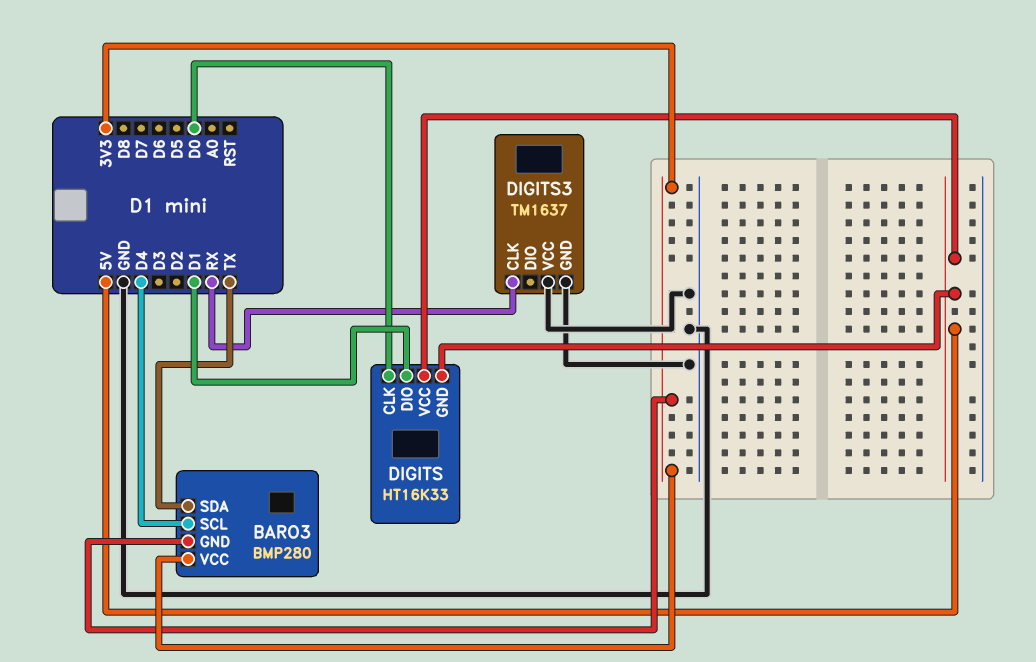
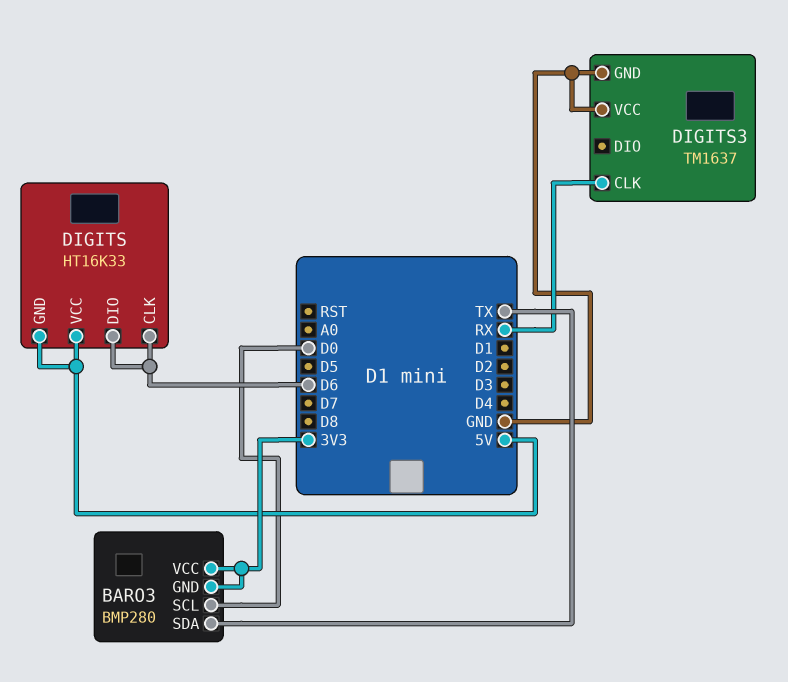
BARO3 pin SCL: D4 -> D0
DIGITS pin CLK: D0 -> D6
DIGITS pin DIO: D1 -> D6

